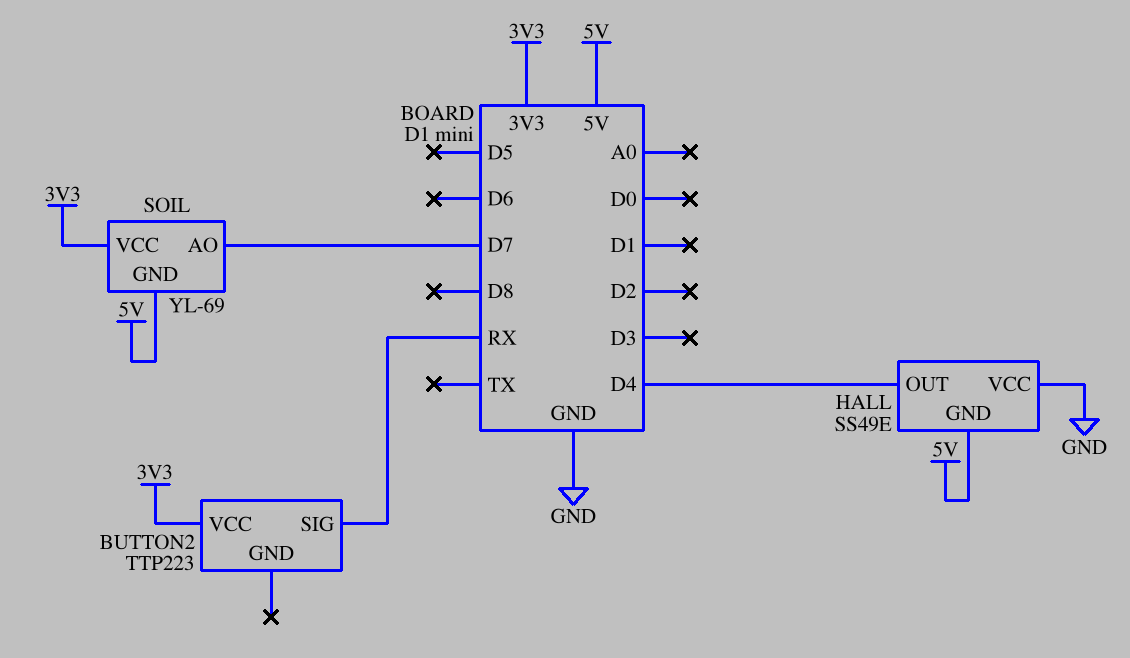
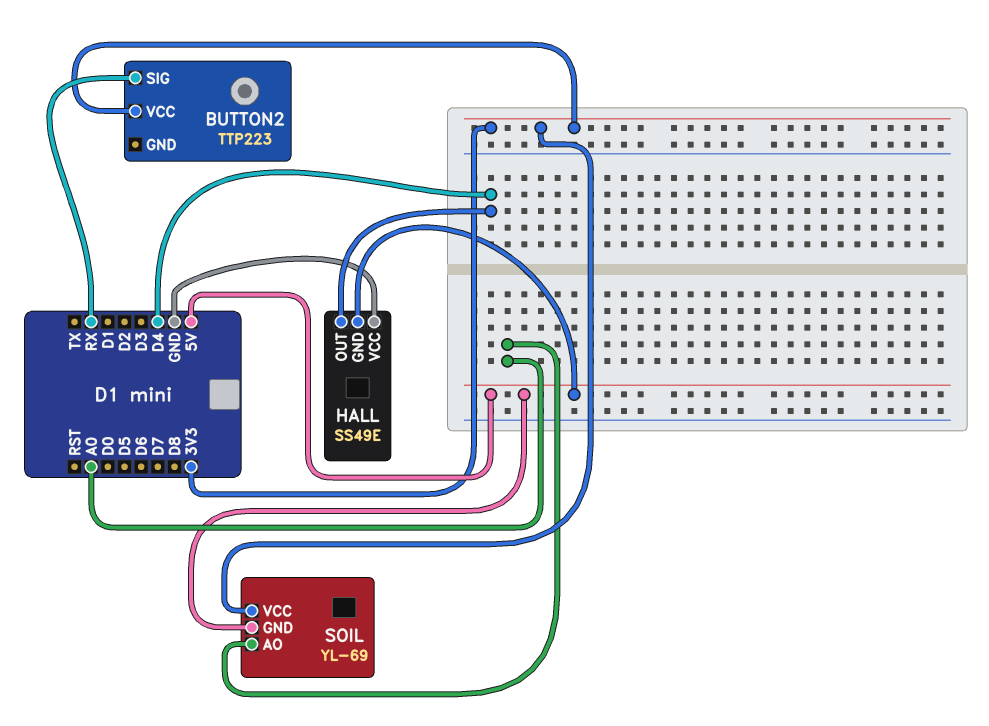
SOIL pin AO: D7 -> A0

